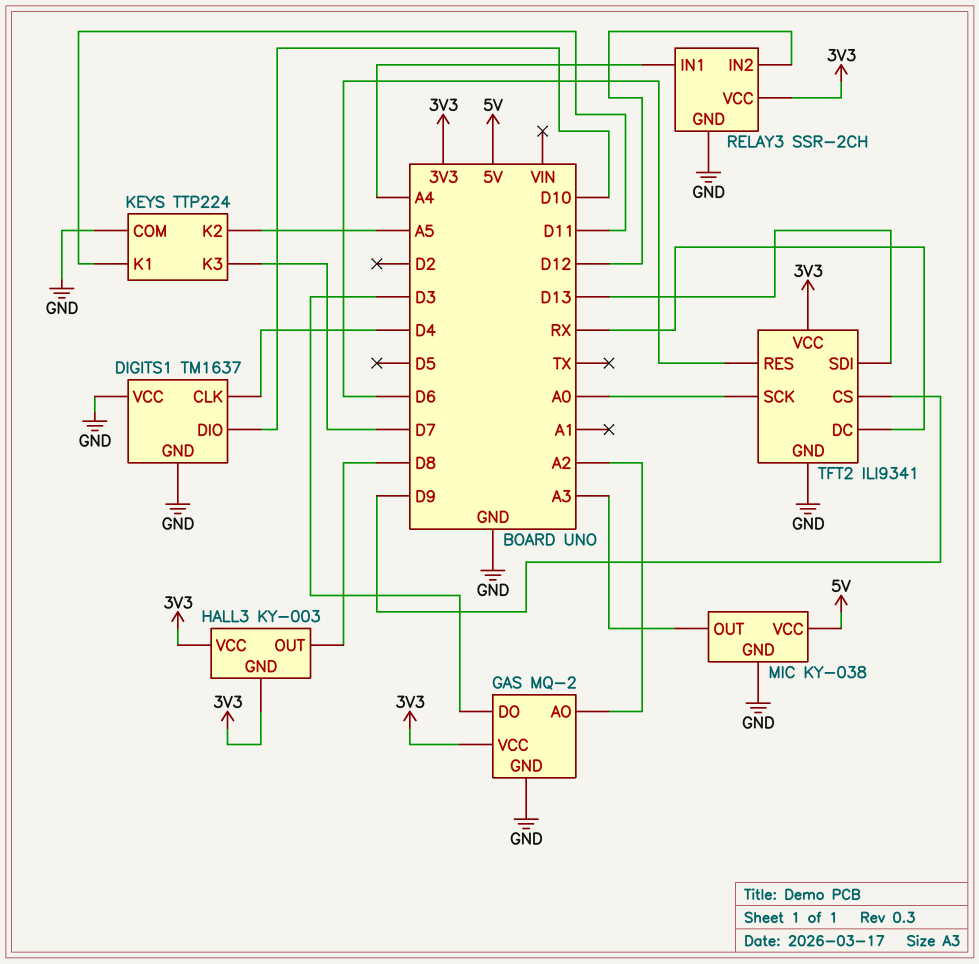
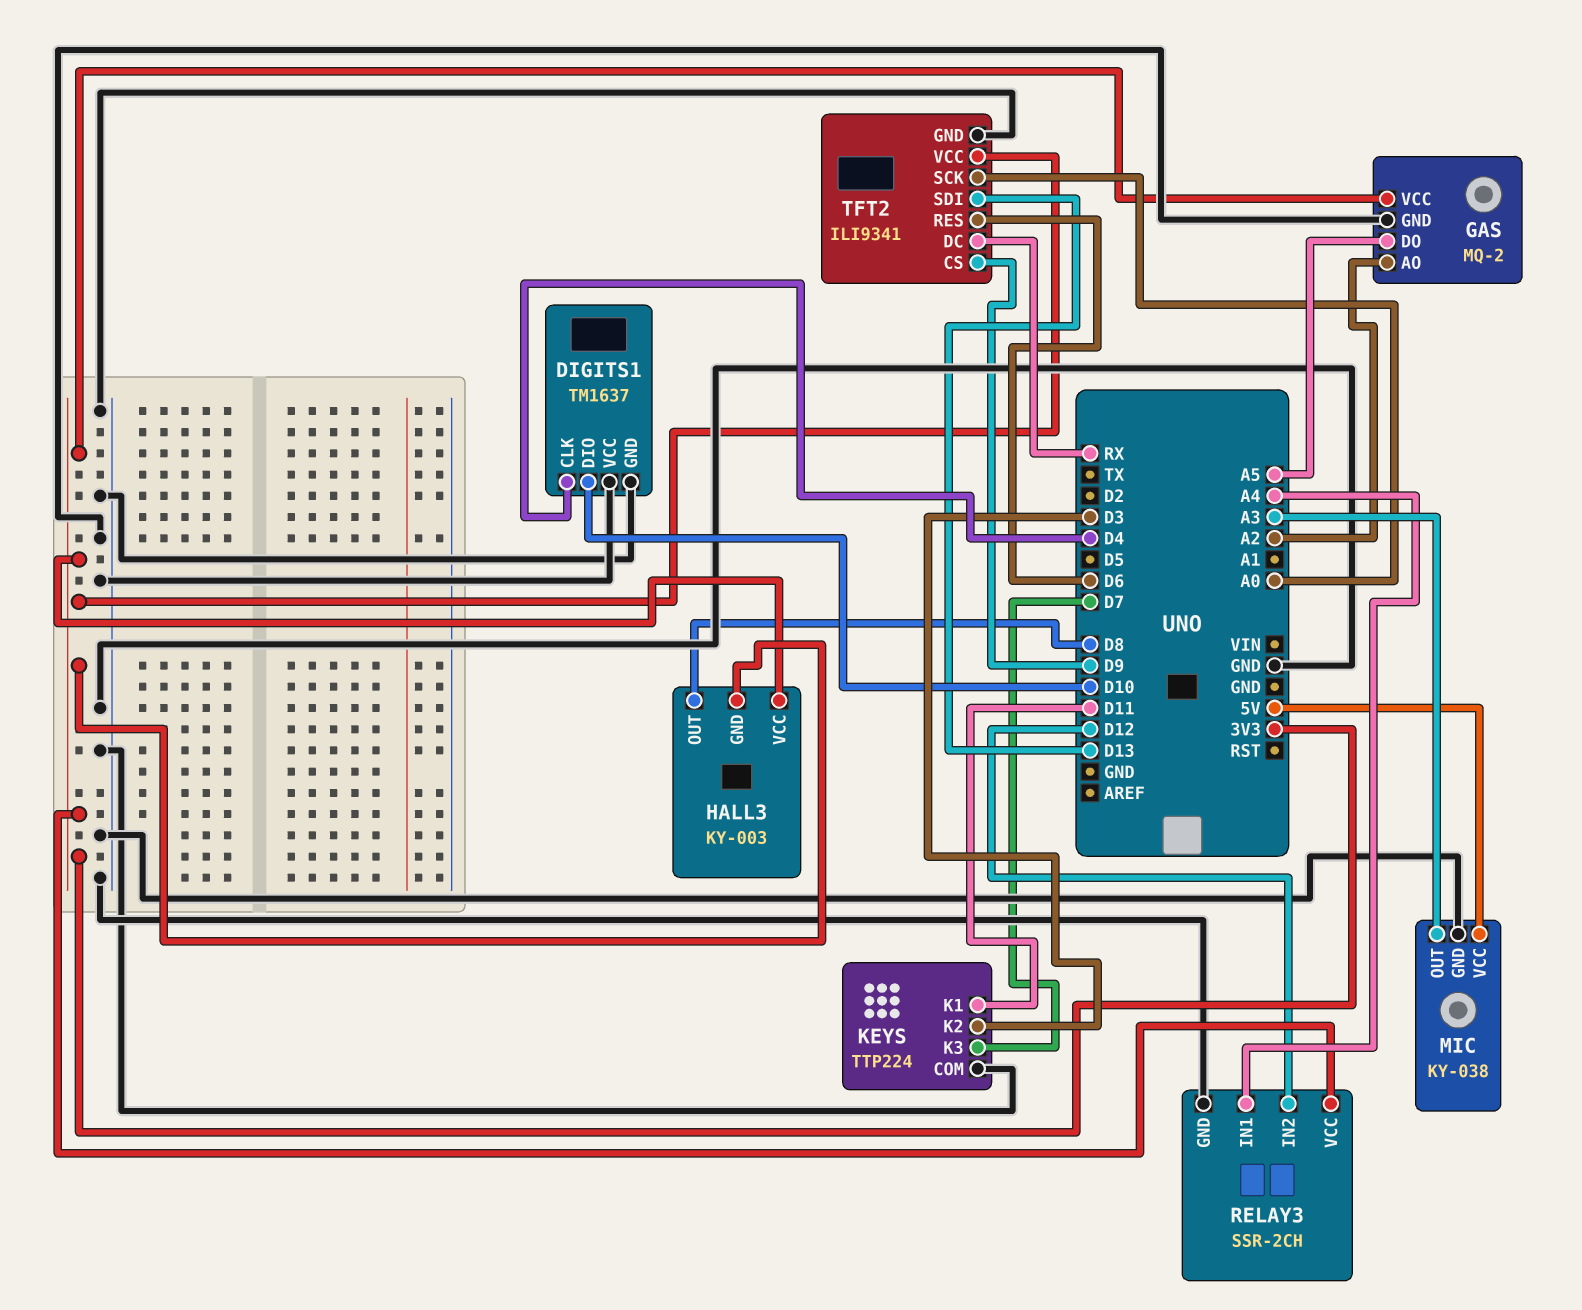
GAS pin DO: D3 -> A5
KEYS pin K2: A5 -> D3

